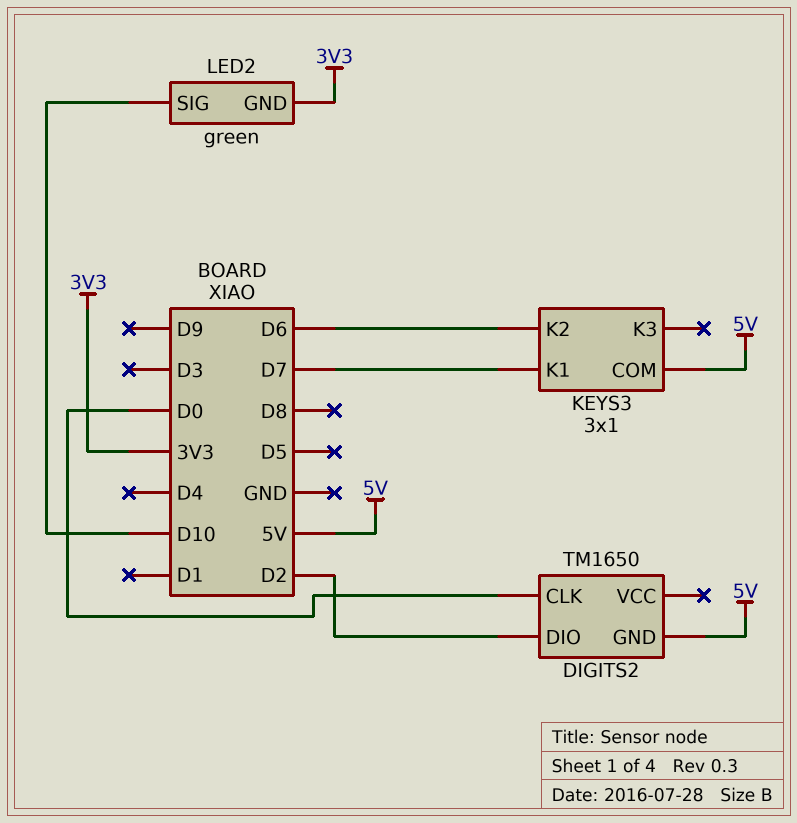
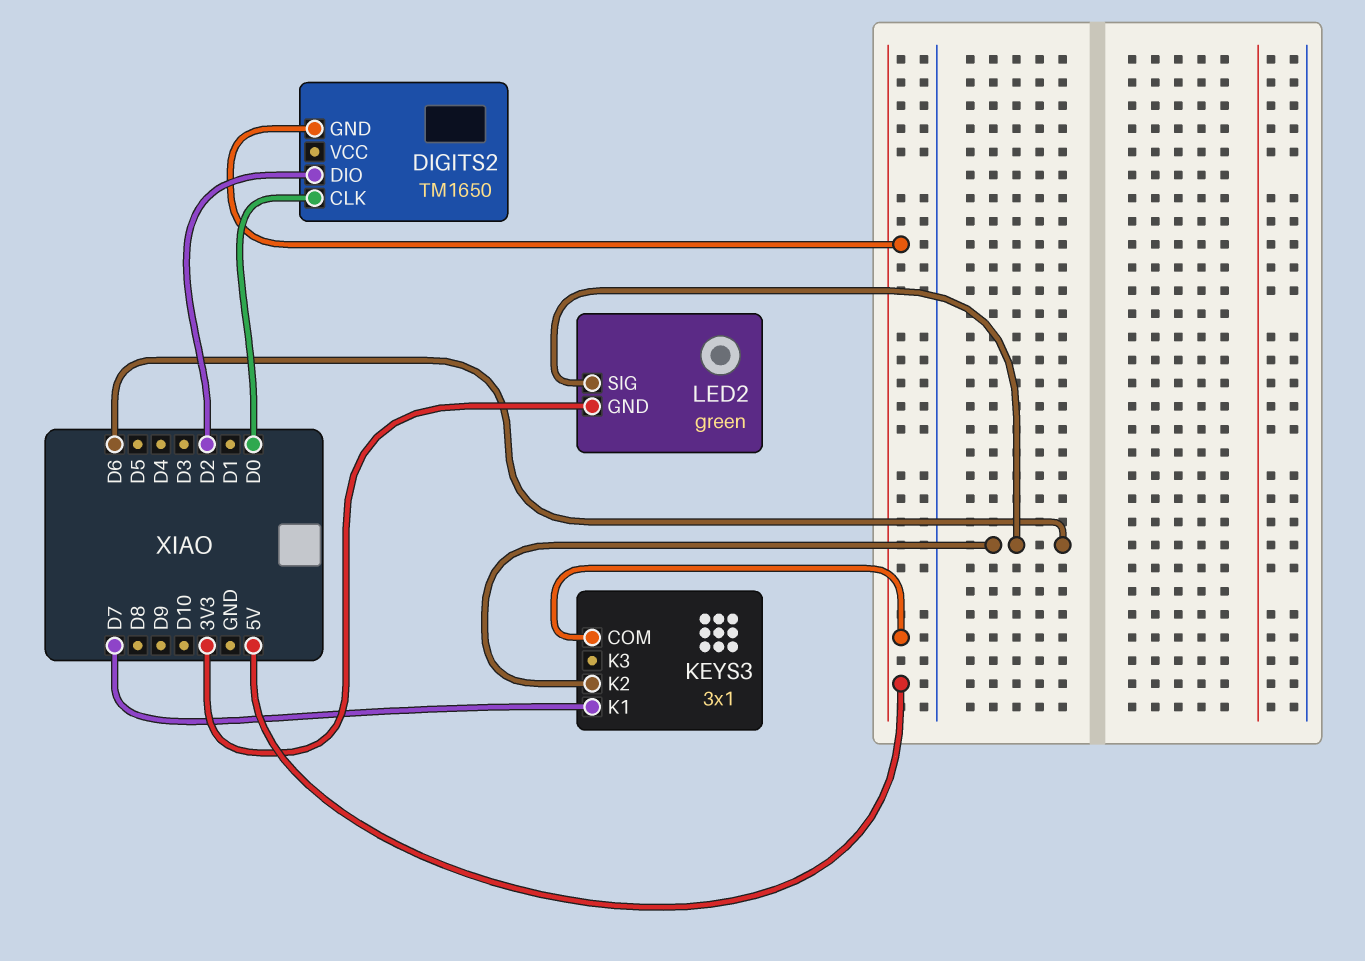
LED2 pin SIG: D10 -> D6

